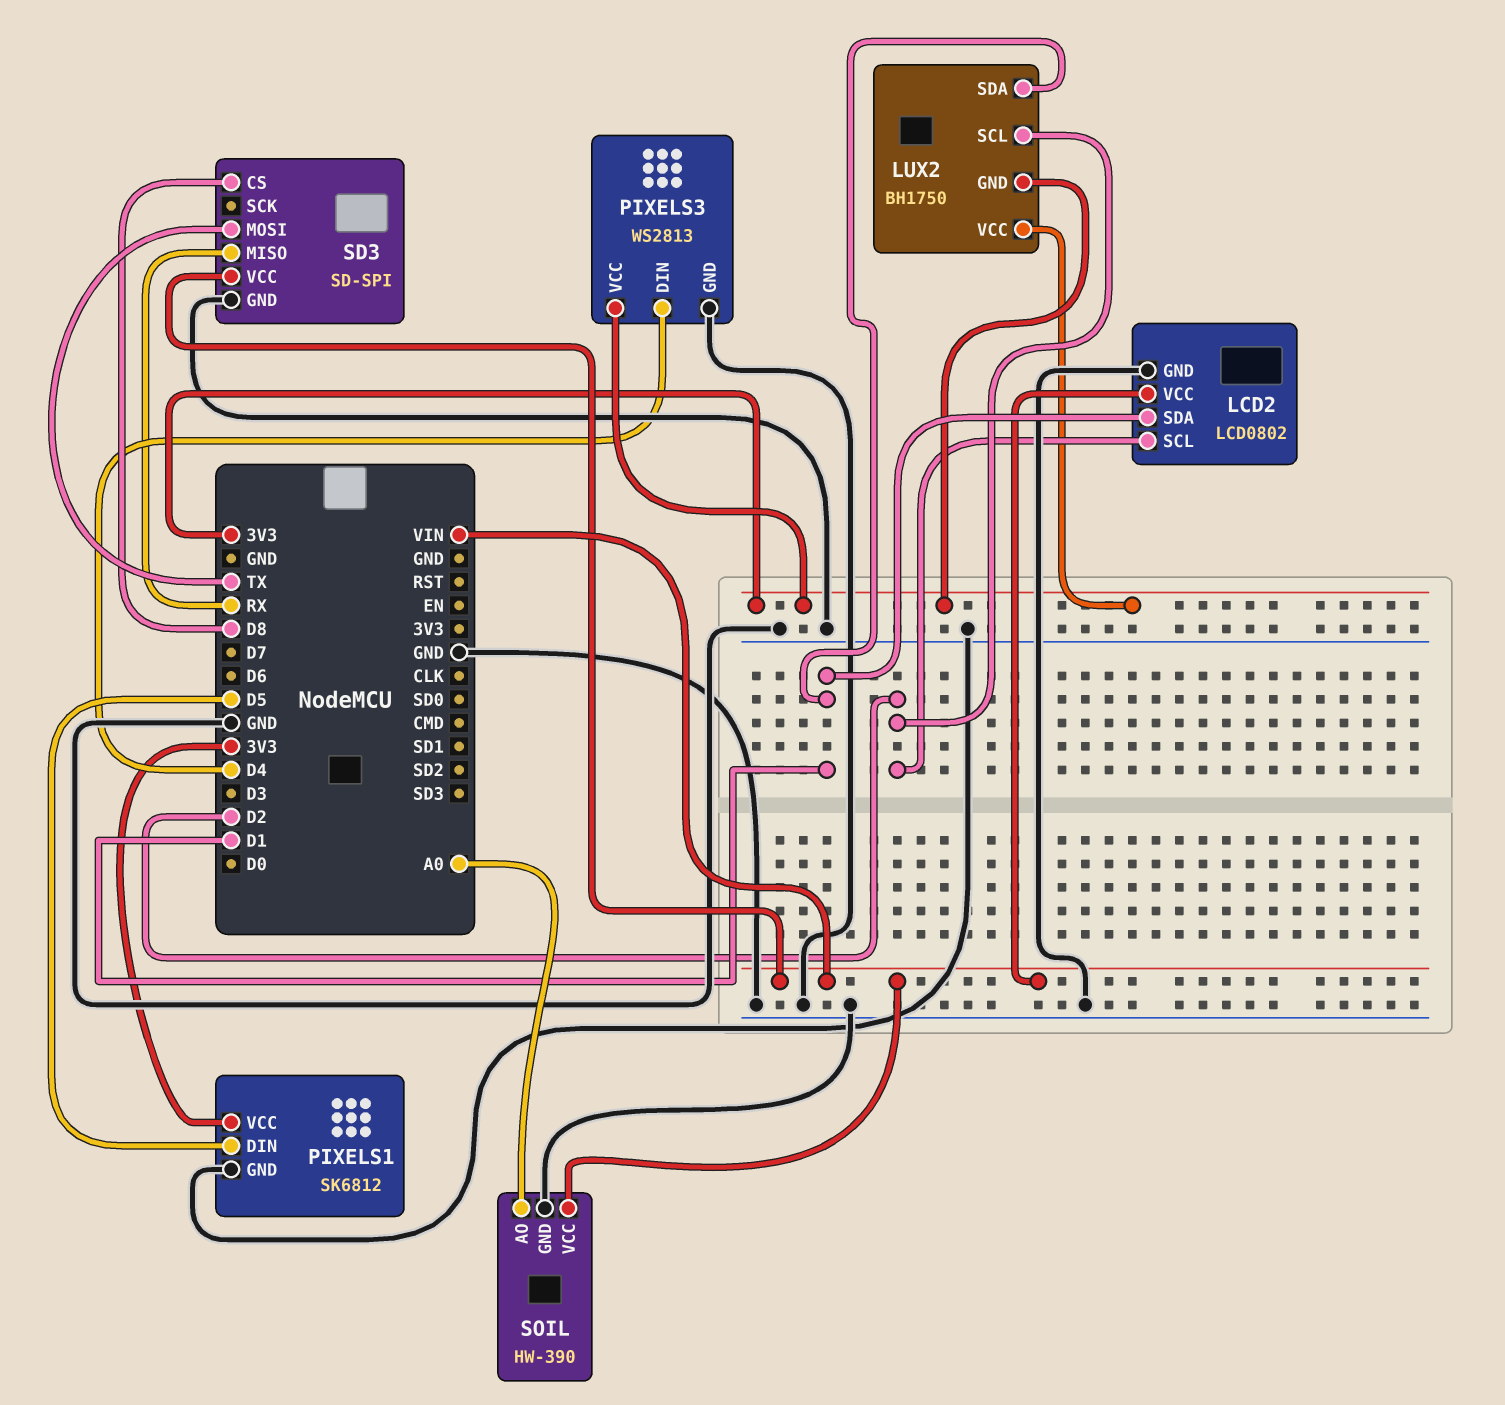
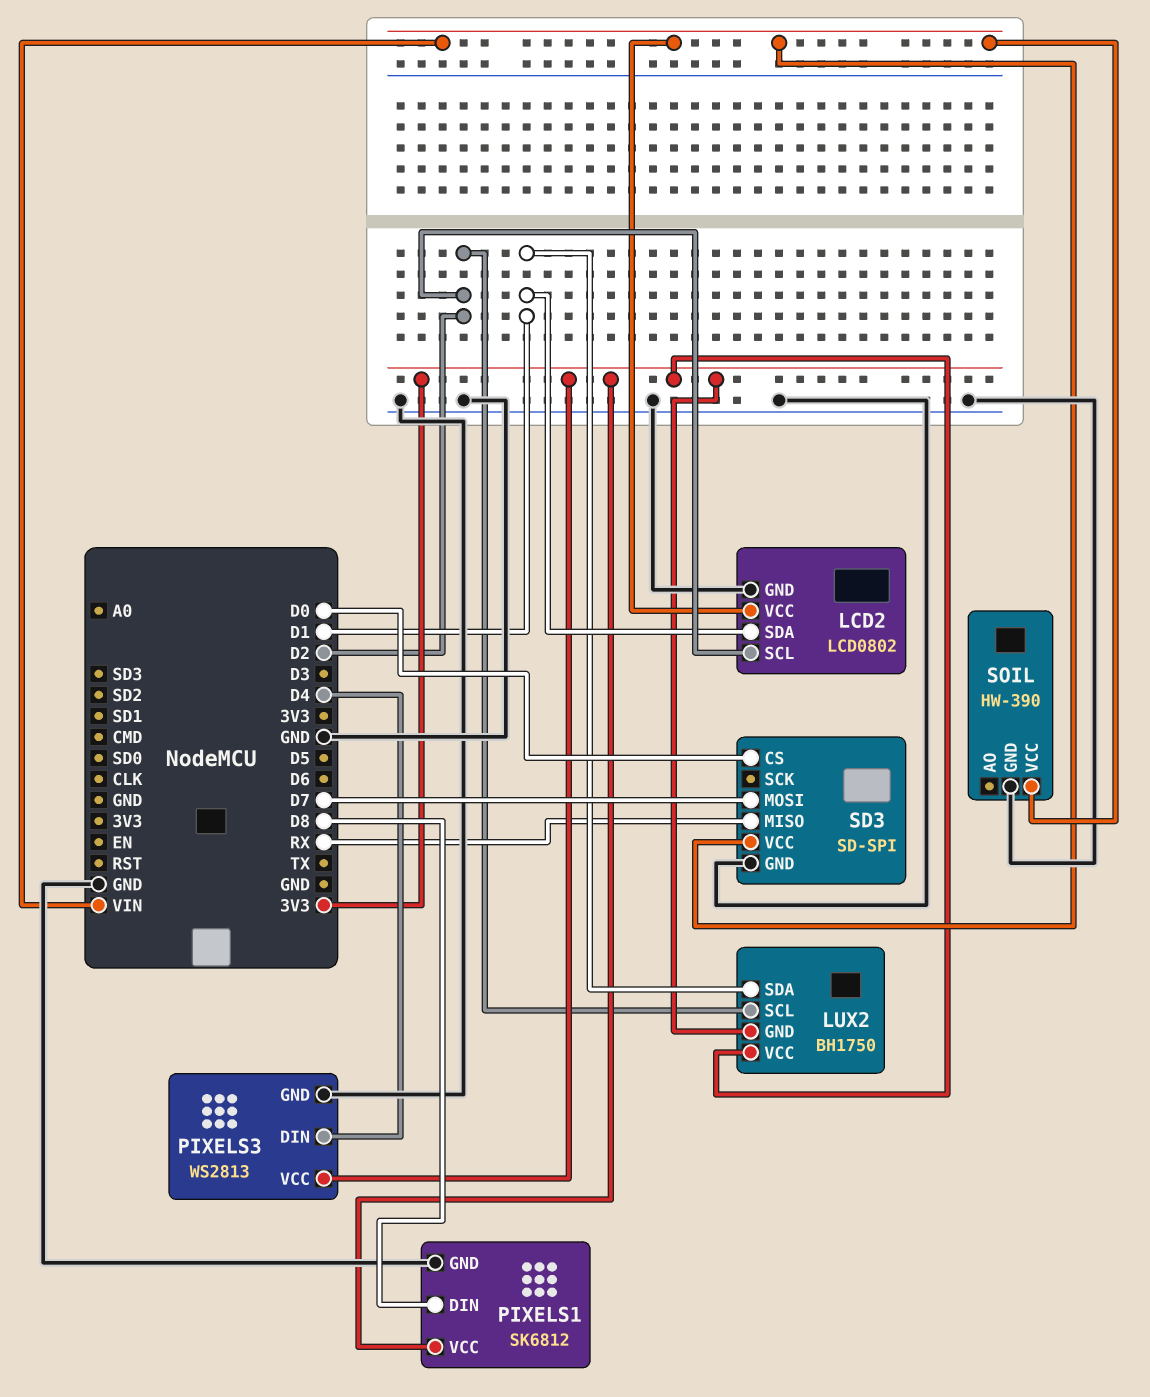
PIXELS1 pin DIN: D5 -> D8
SD3 pin CS: D8 -> D0
SD3 pin MOSI: TX -> D7
SOIL pin AO: A0 -> none

